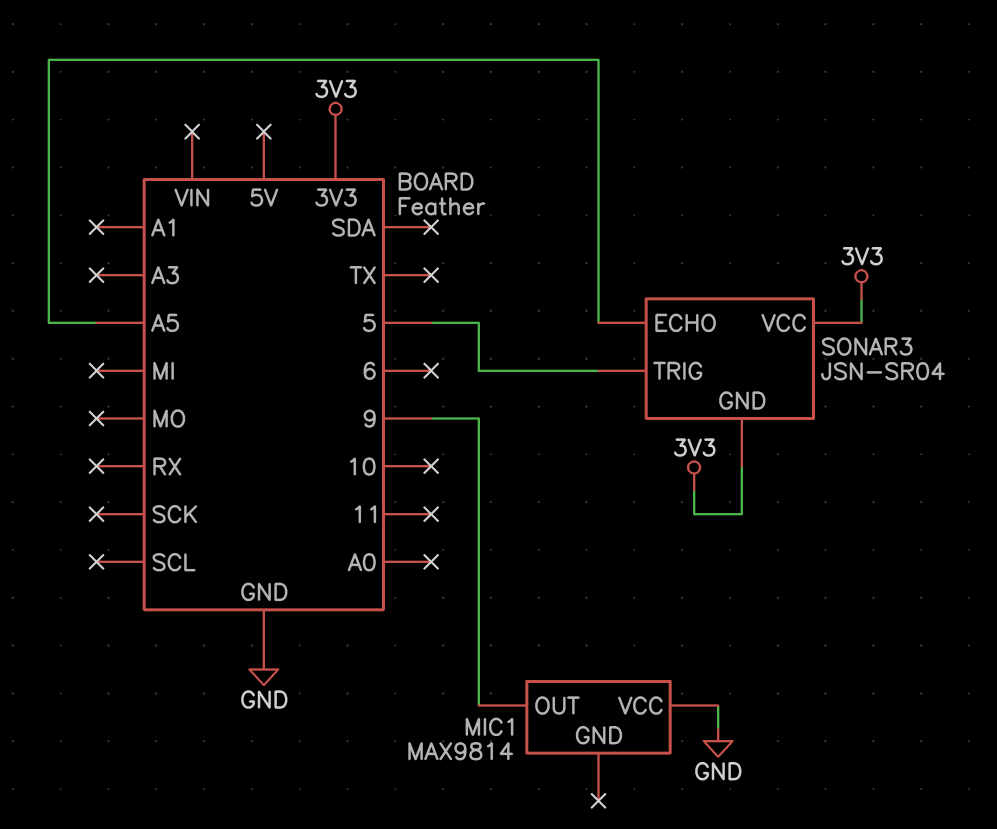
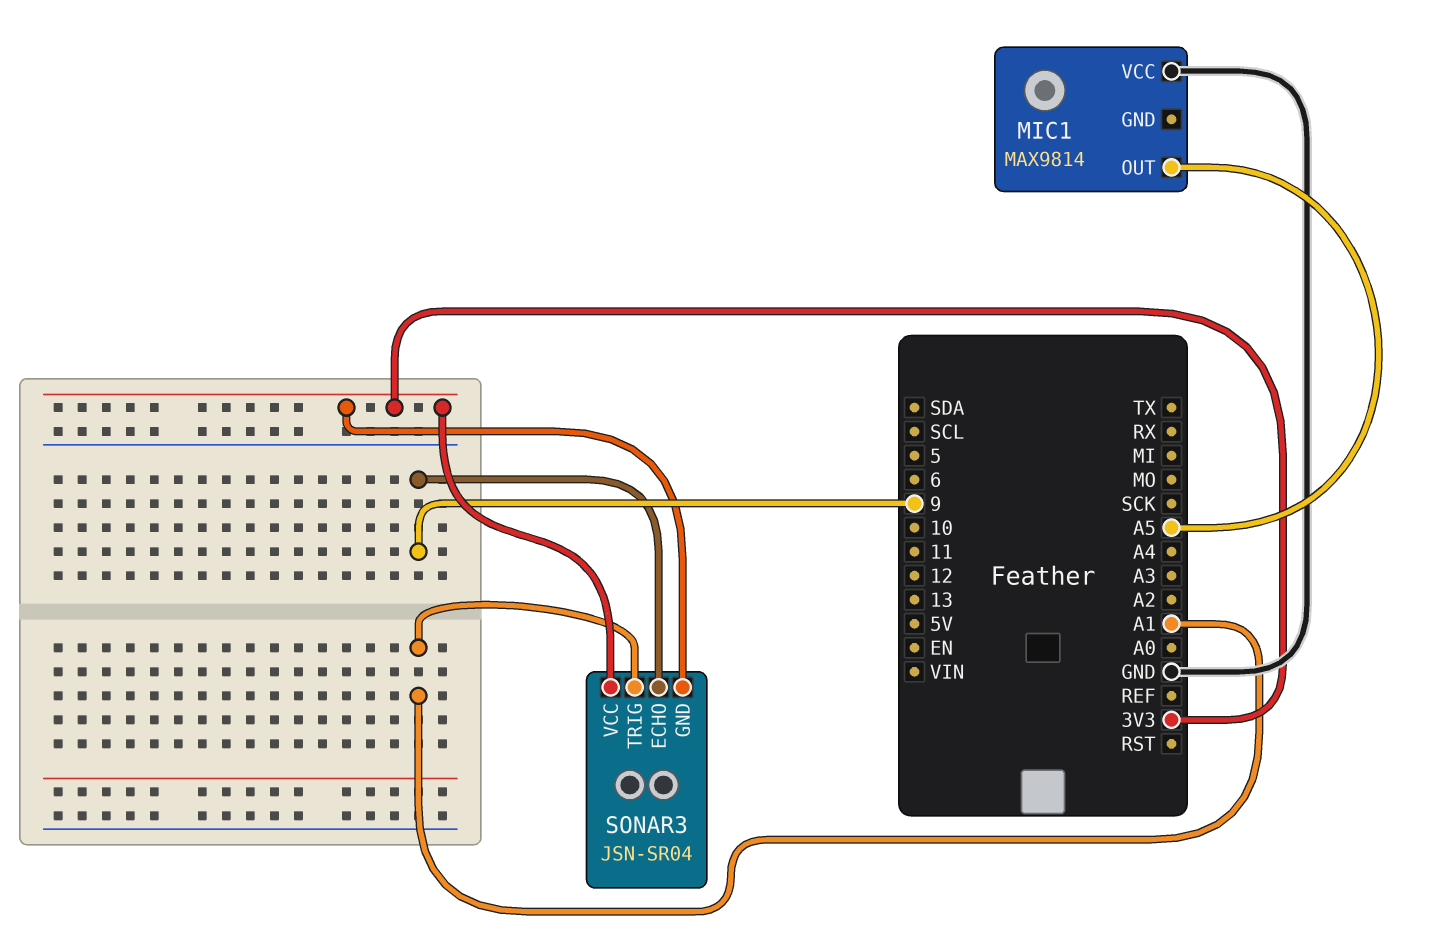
MIC1 pin OUT: 9 -> A5
SONAR3 pin ECHO: A5 -> 9
SONAR3 pin TRIG: 5 -> A1

